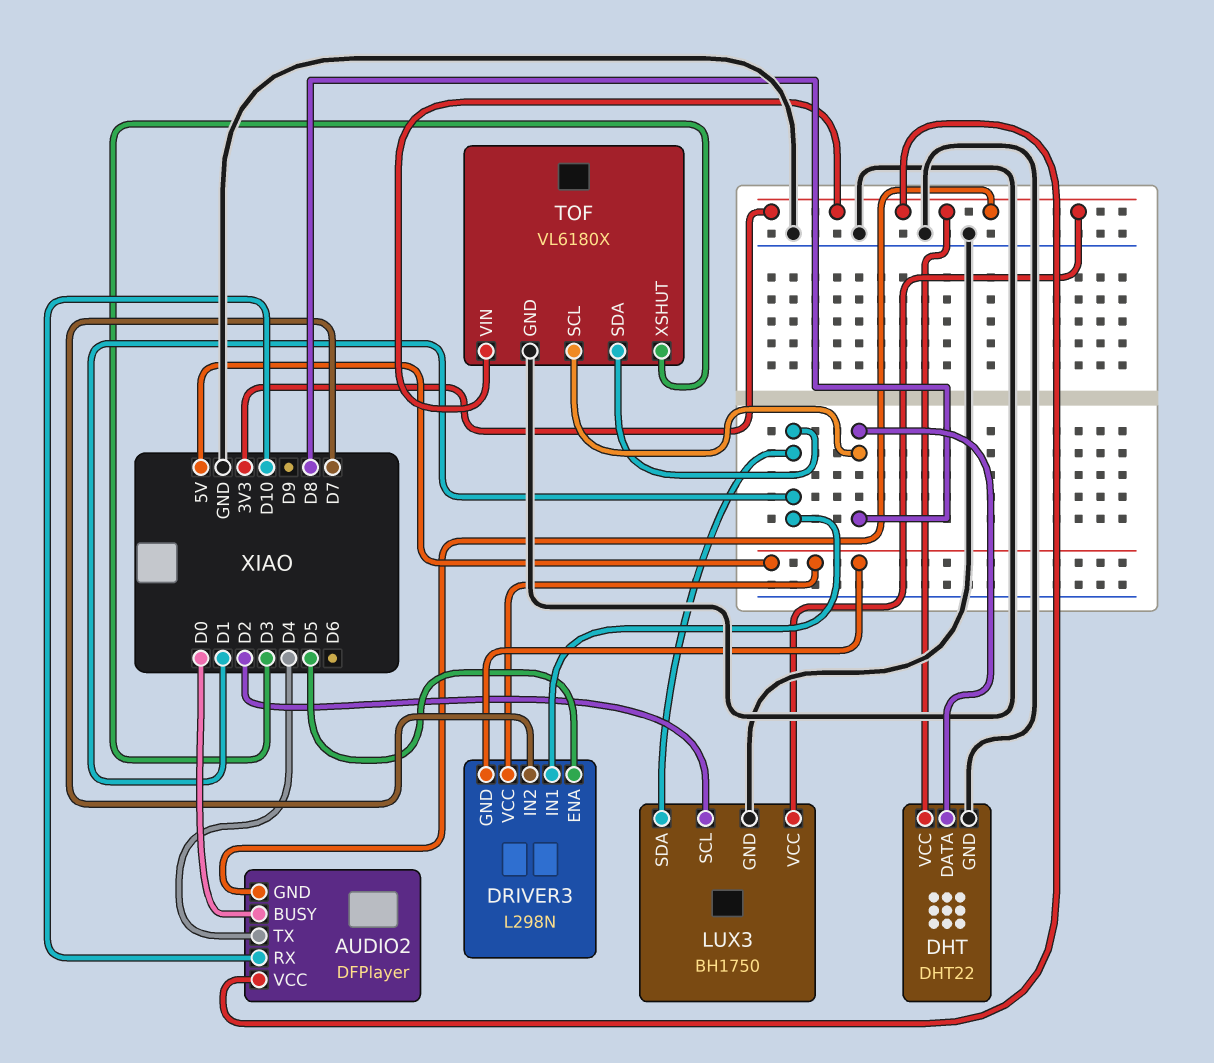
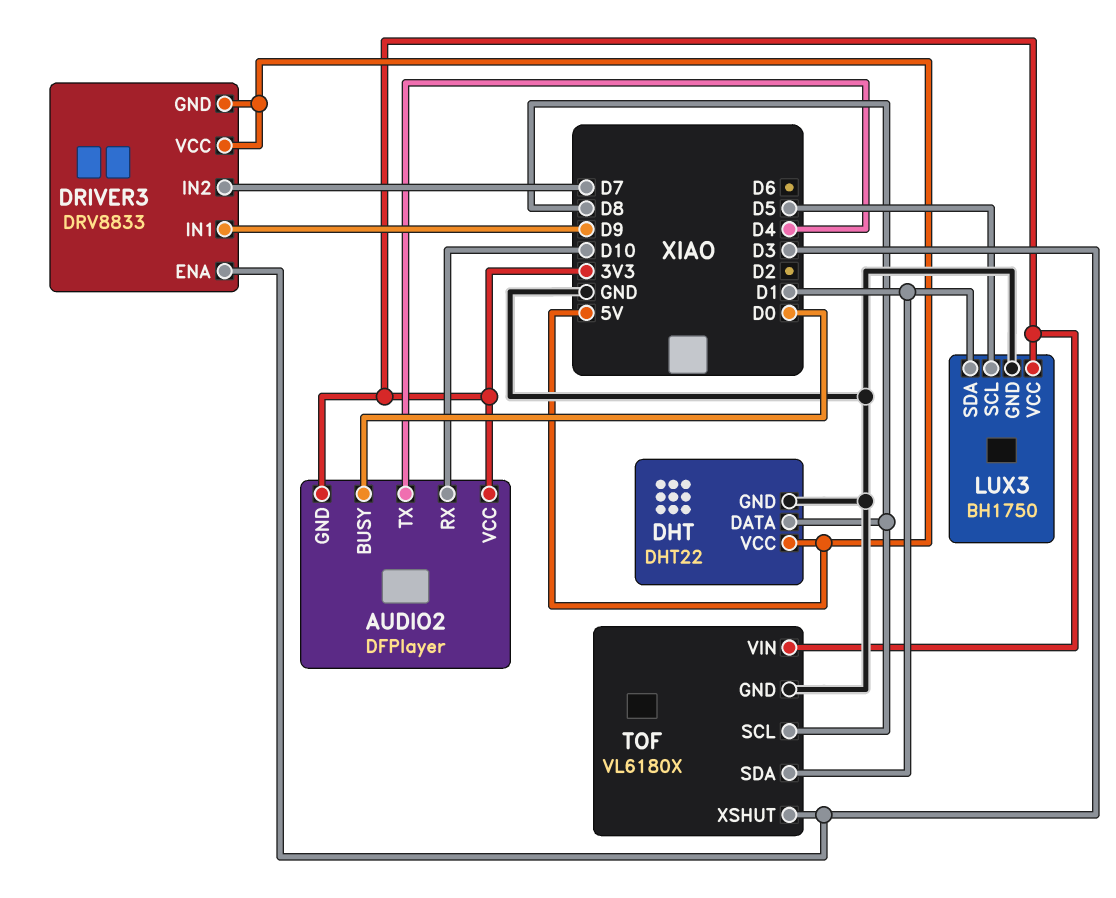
DHT pin VCC: 3V3 -> 5V
DRIVER3: L298N -> DRV8833
DRIVER3 pin ENA: D5 -> D3
DRIVER3 pin IN1: D1 -> D9
LUX3 pin SCL: D2 -> D5

